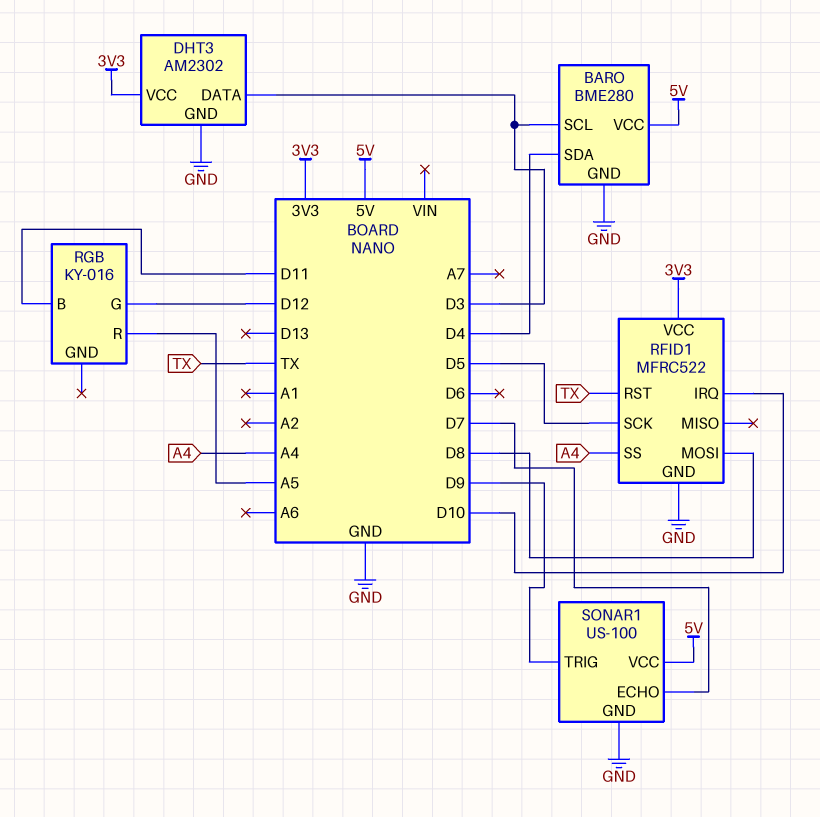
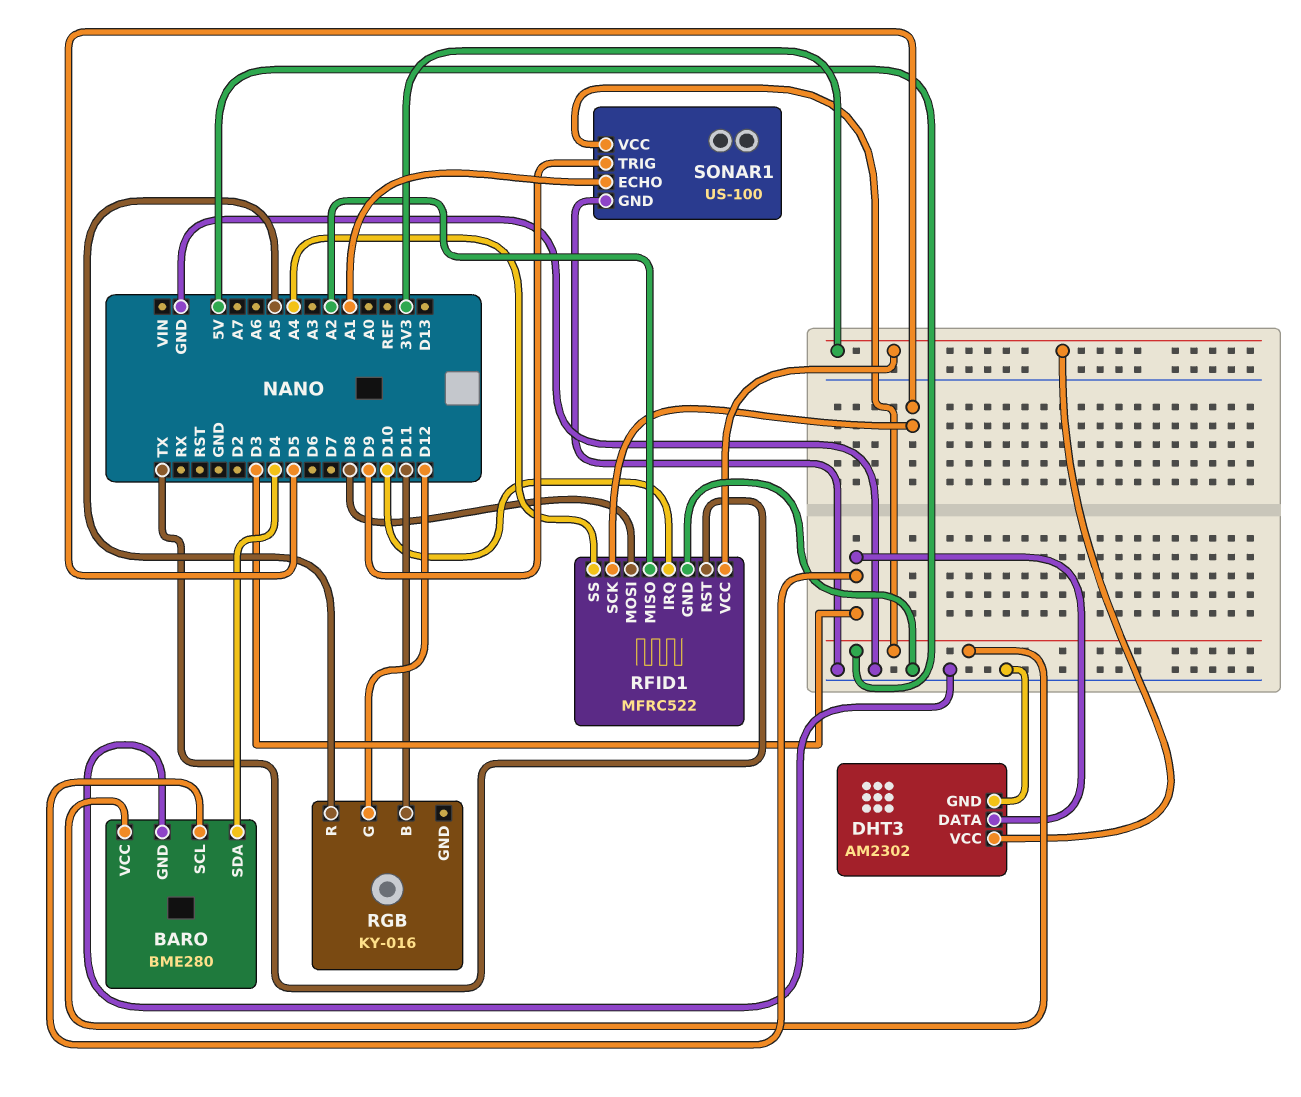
RFID1 pin MISO: none -> A2
SONAR1 pin ECHO: D7 -> A1

